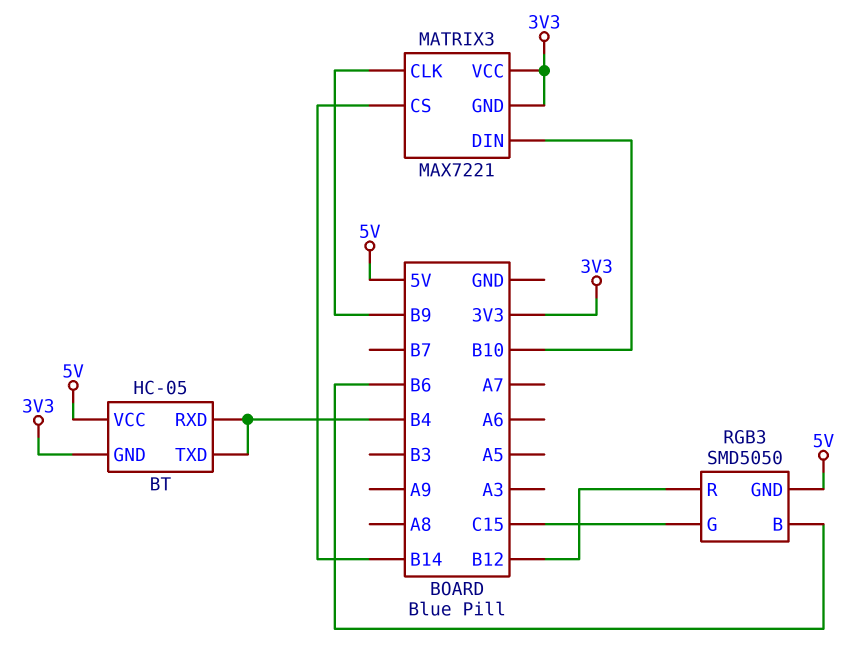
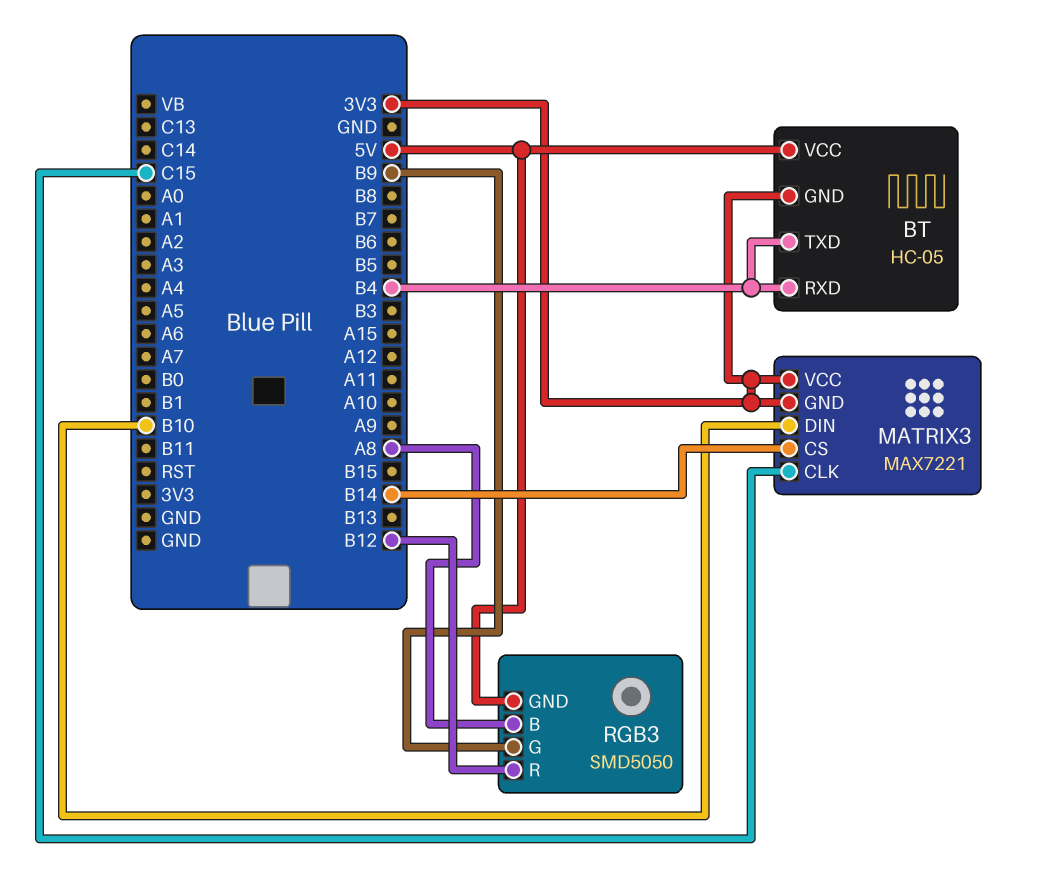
MATRIX3 pin CLK: B9 -> C15
RGB3 pin B: B6 -> A8
RGB3 pin G: C15 -> B9

